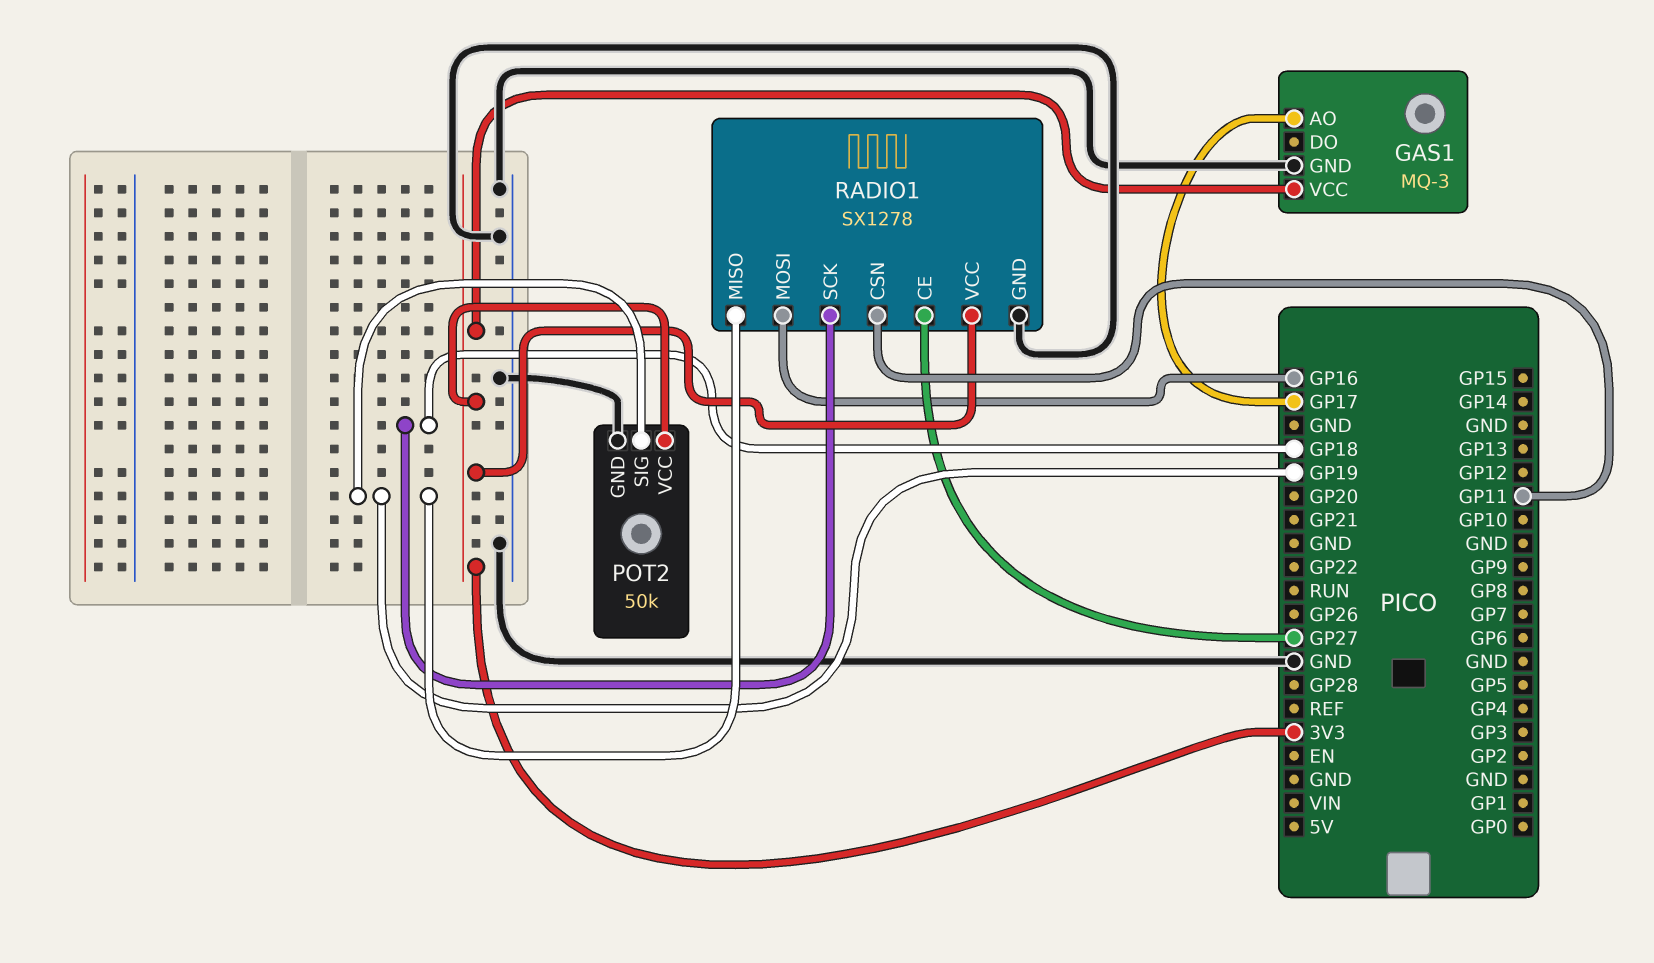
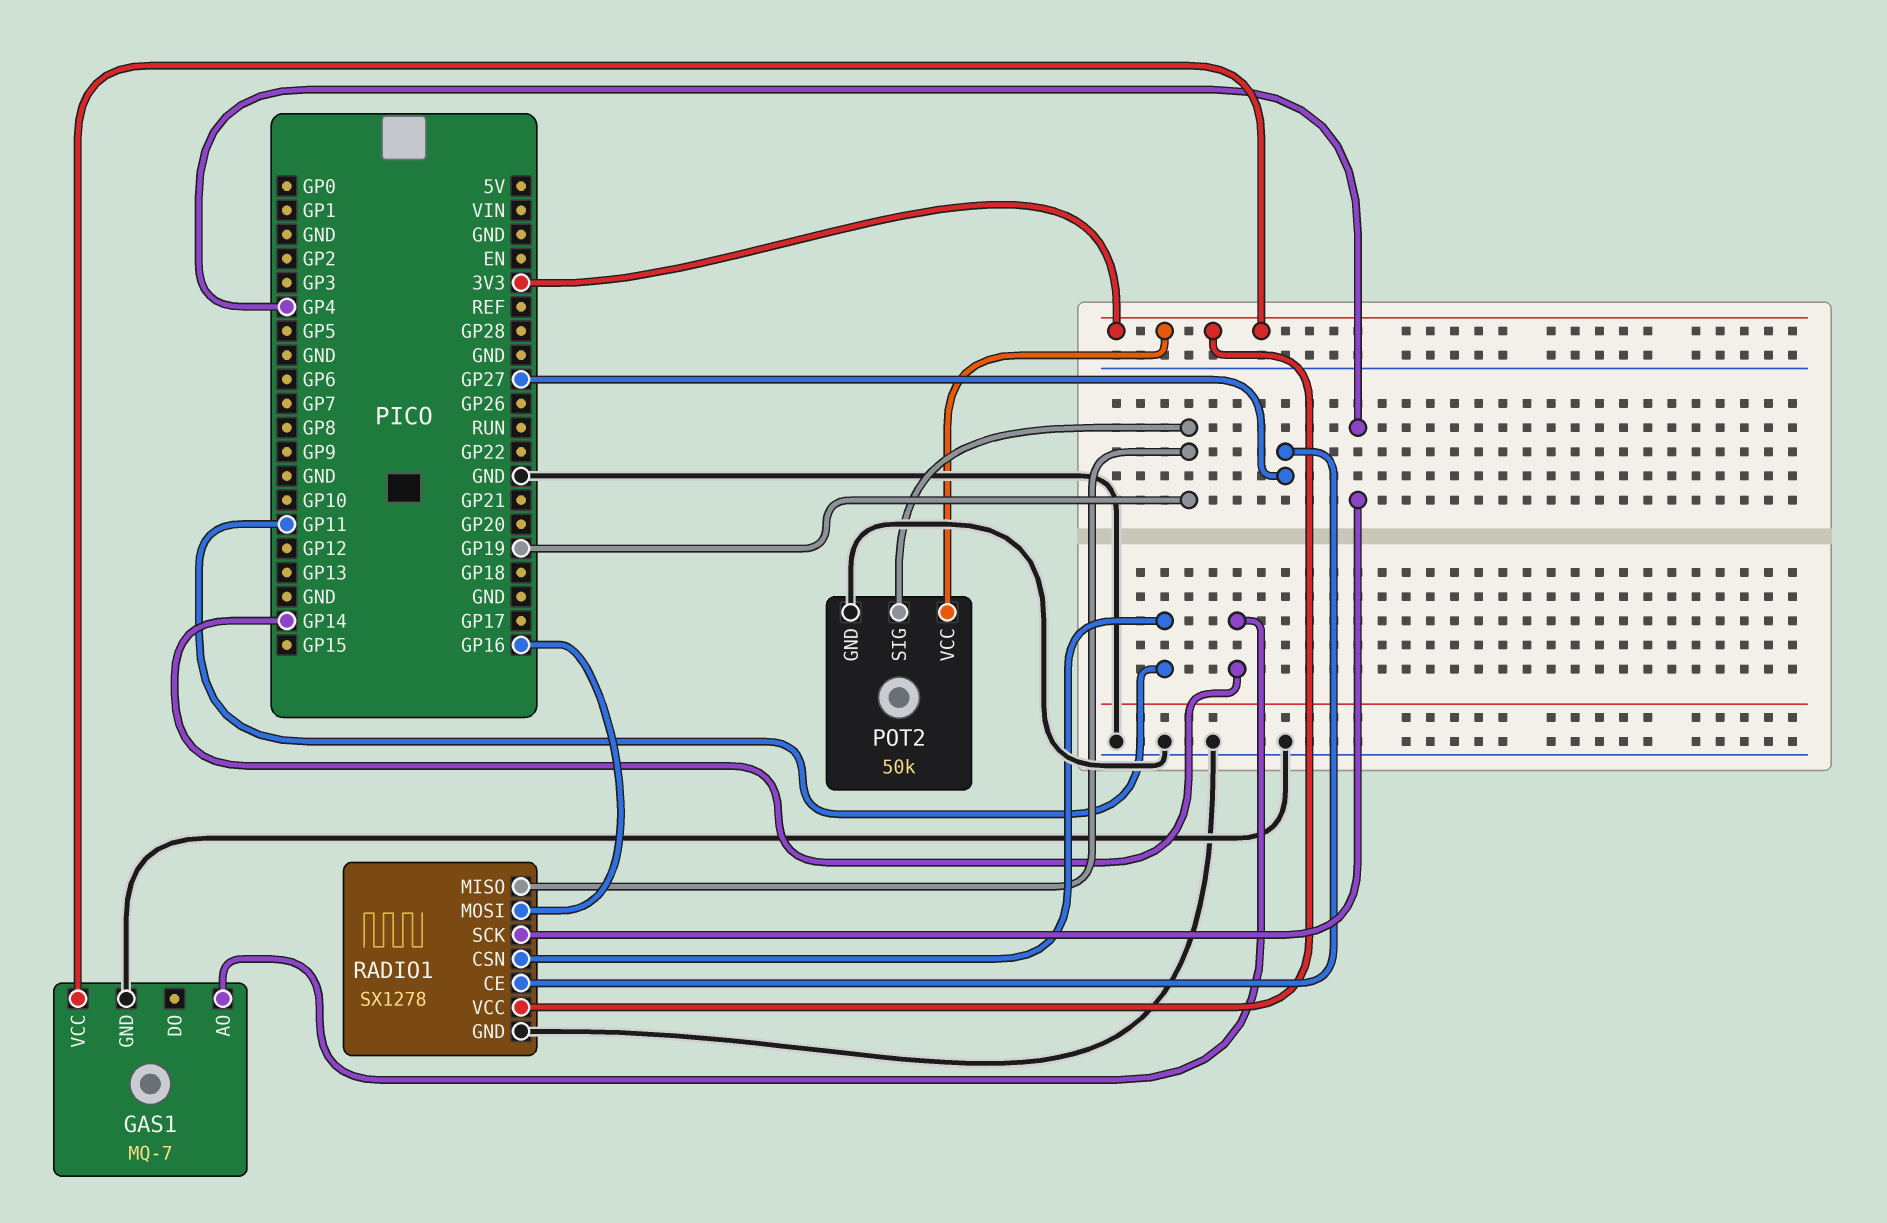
GAS1: MQ-3 -> MQ-7
GAS1 pin AO: GP17 -> GP14
RADIO1 pin SCK: GP18 -> GP4

